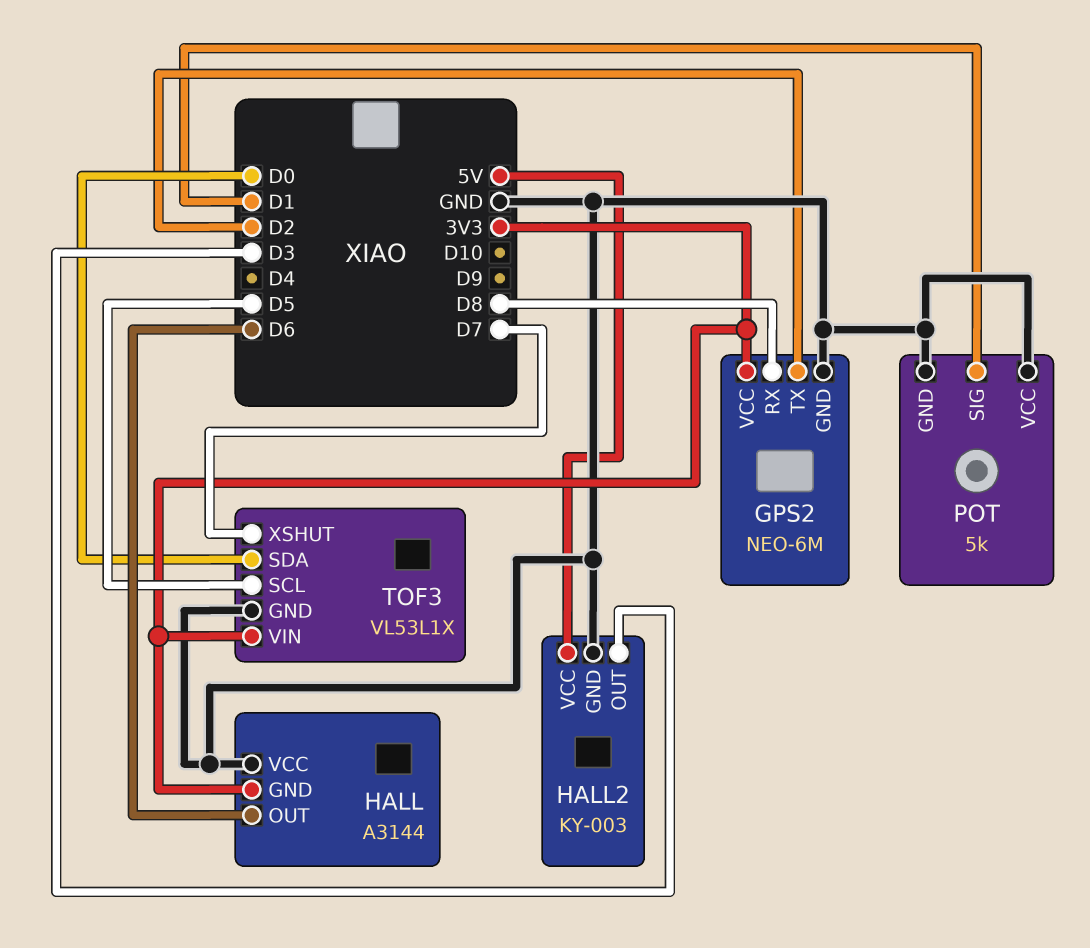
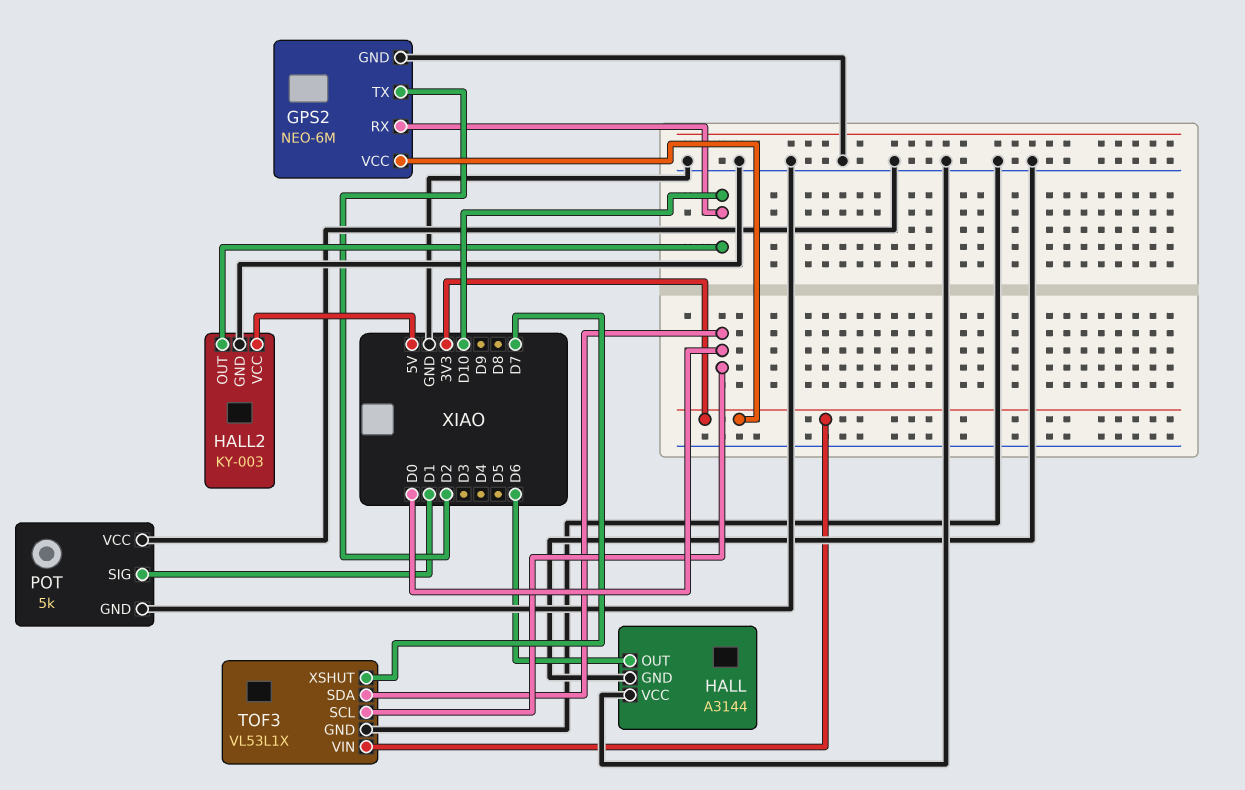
GPS2 pin RX: D8 -> D10
HALL pin GND: 3V3 -> GND
HALL2 pin OUT: D3 -> D10
TOF3 pin SCL: D5 -> D0

